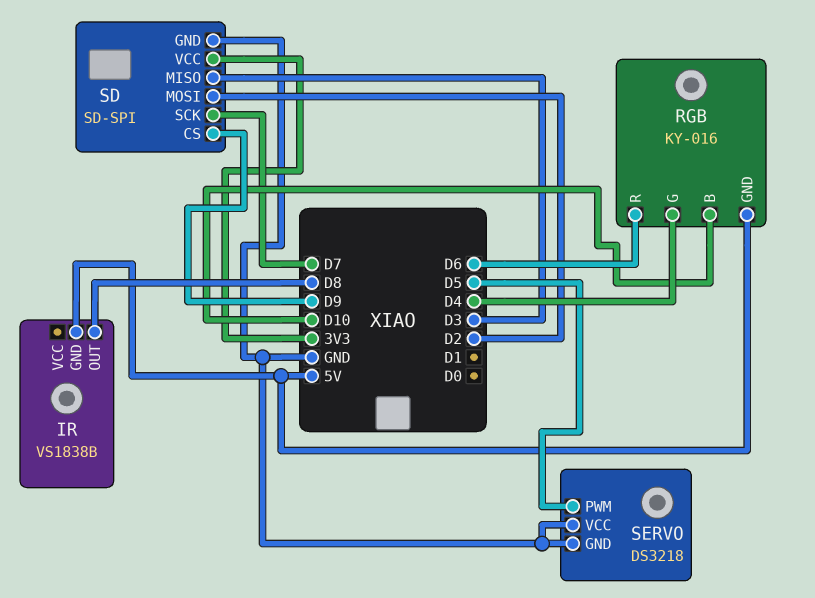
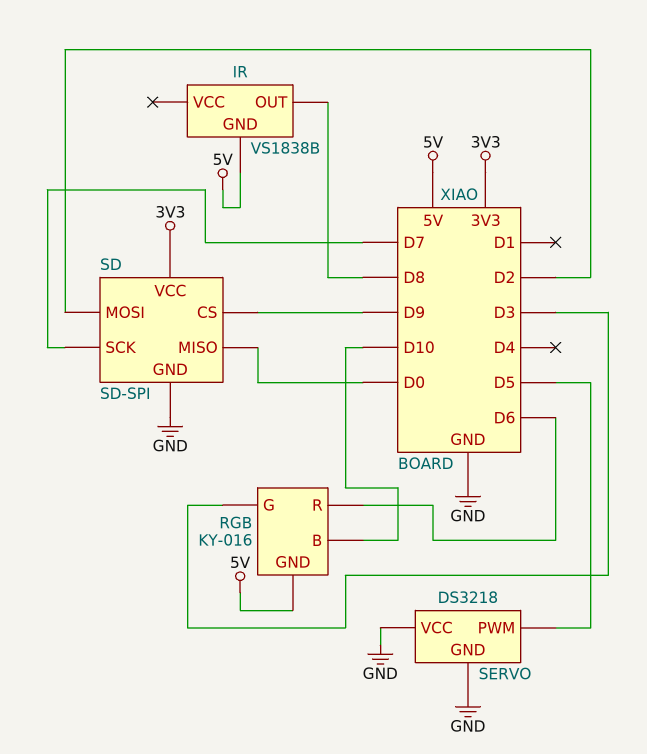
RGB pin G: D4 -> D3
SD pin MISO: D3 -> D0

